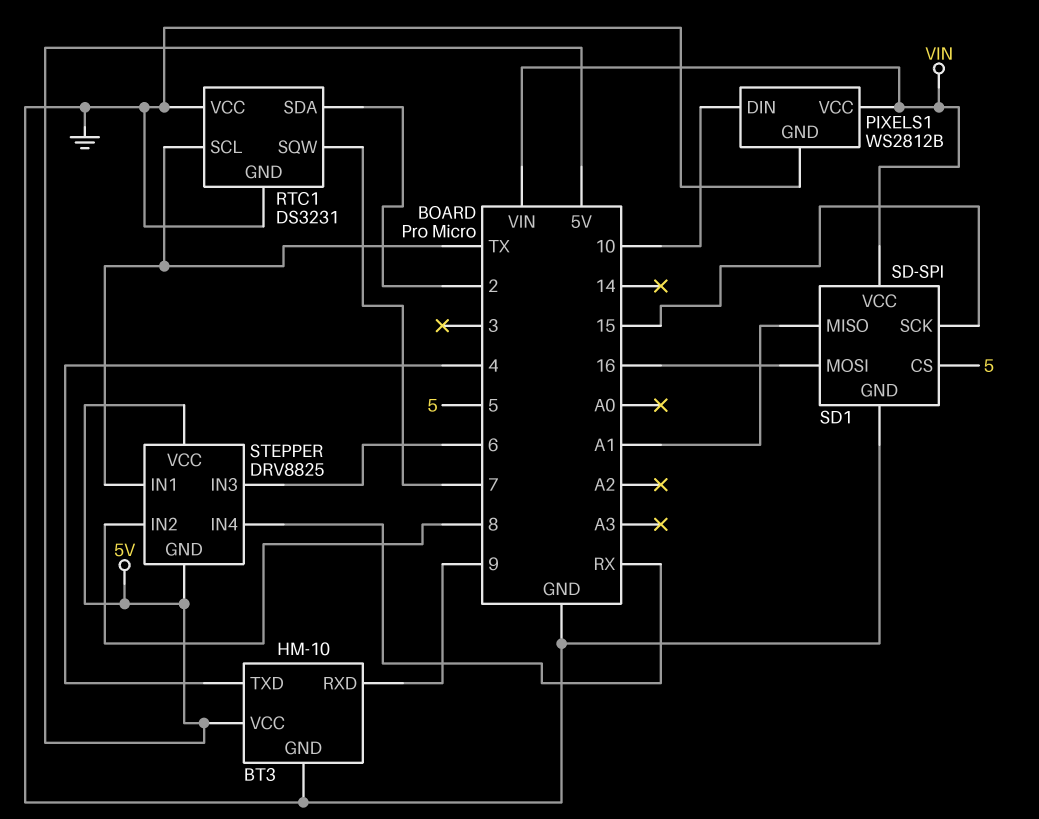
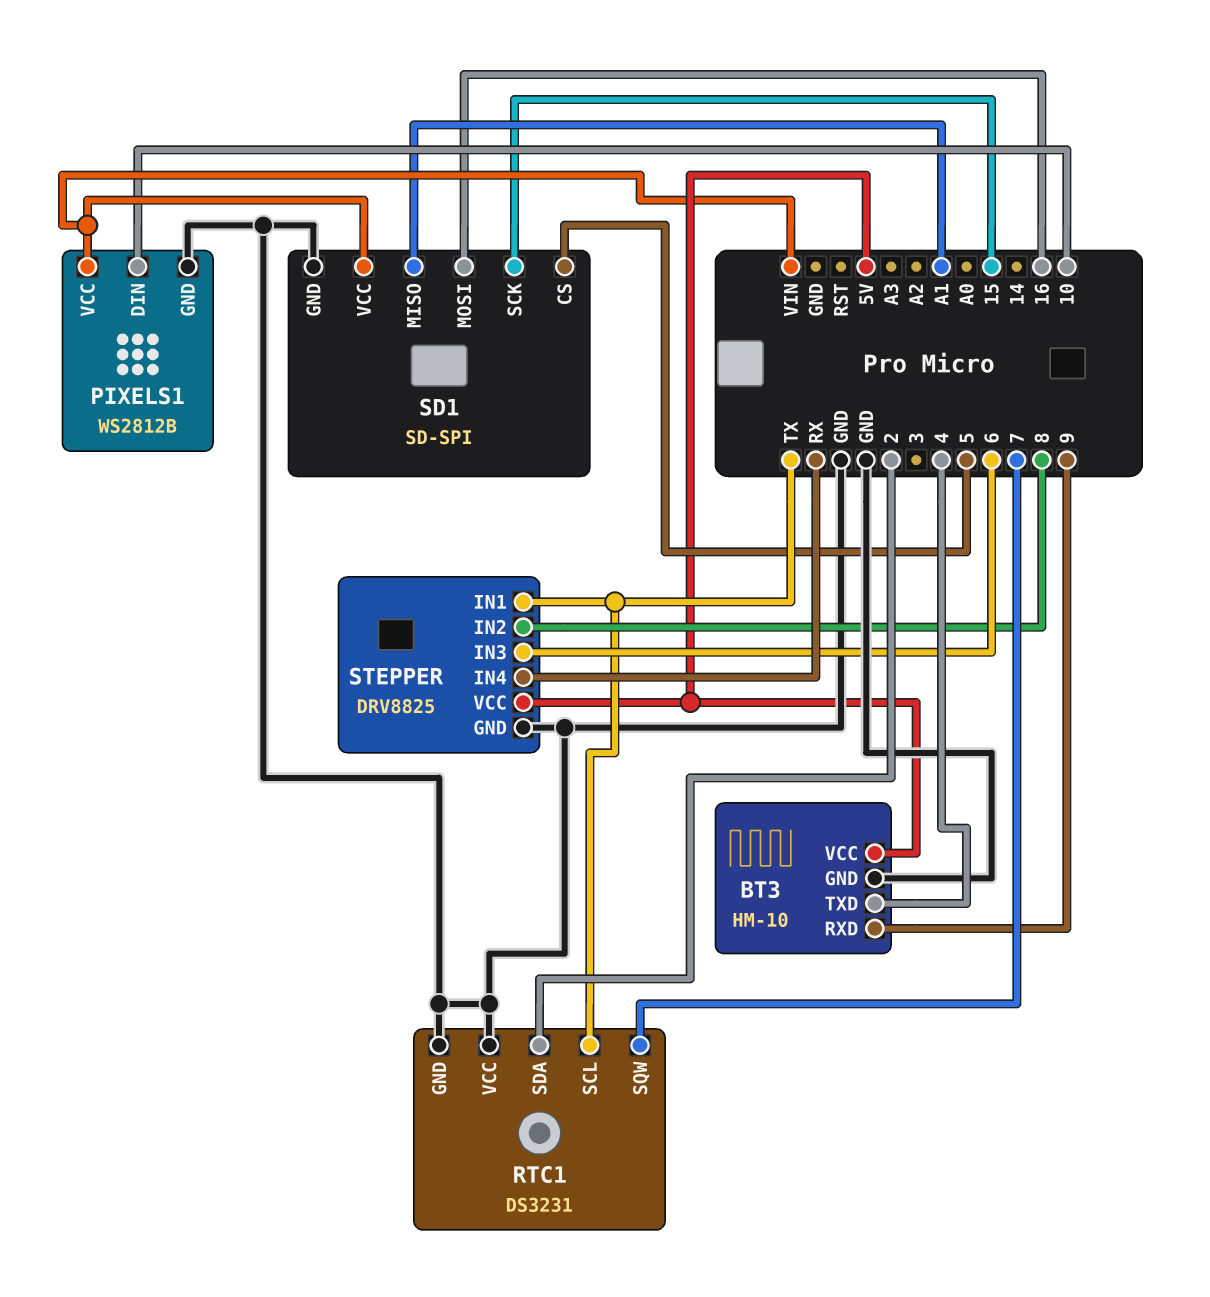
STEPPER pin GND: 5V -> GND

